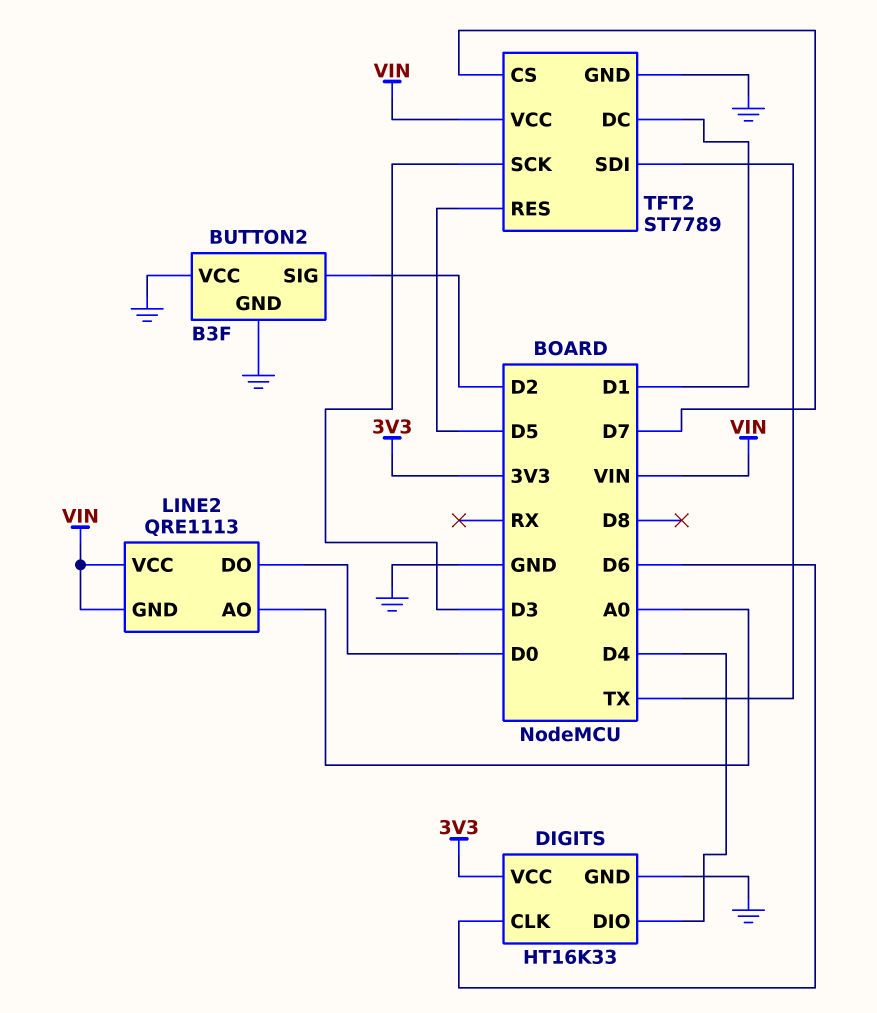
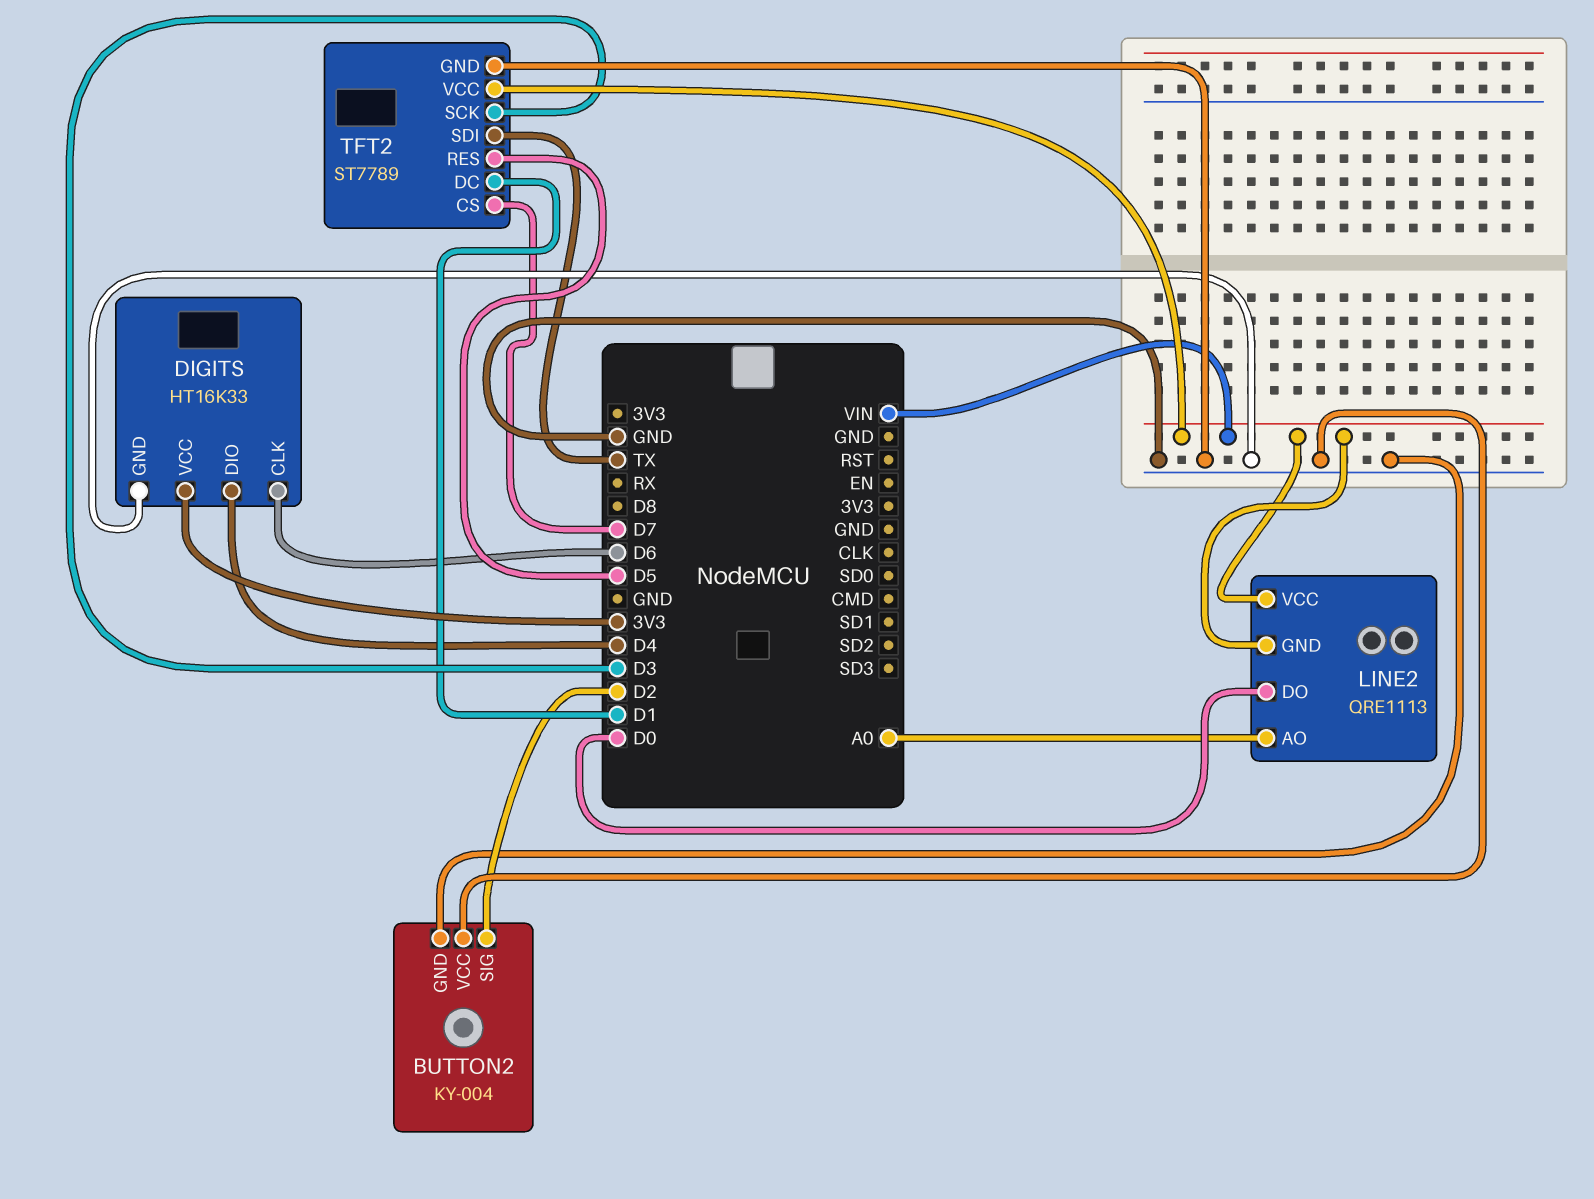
BUTTON2: B3F -> KY-004

